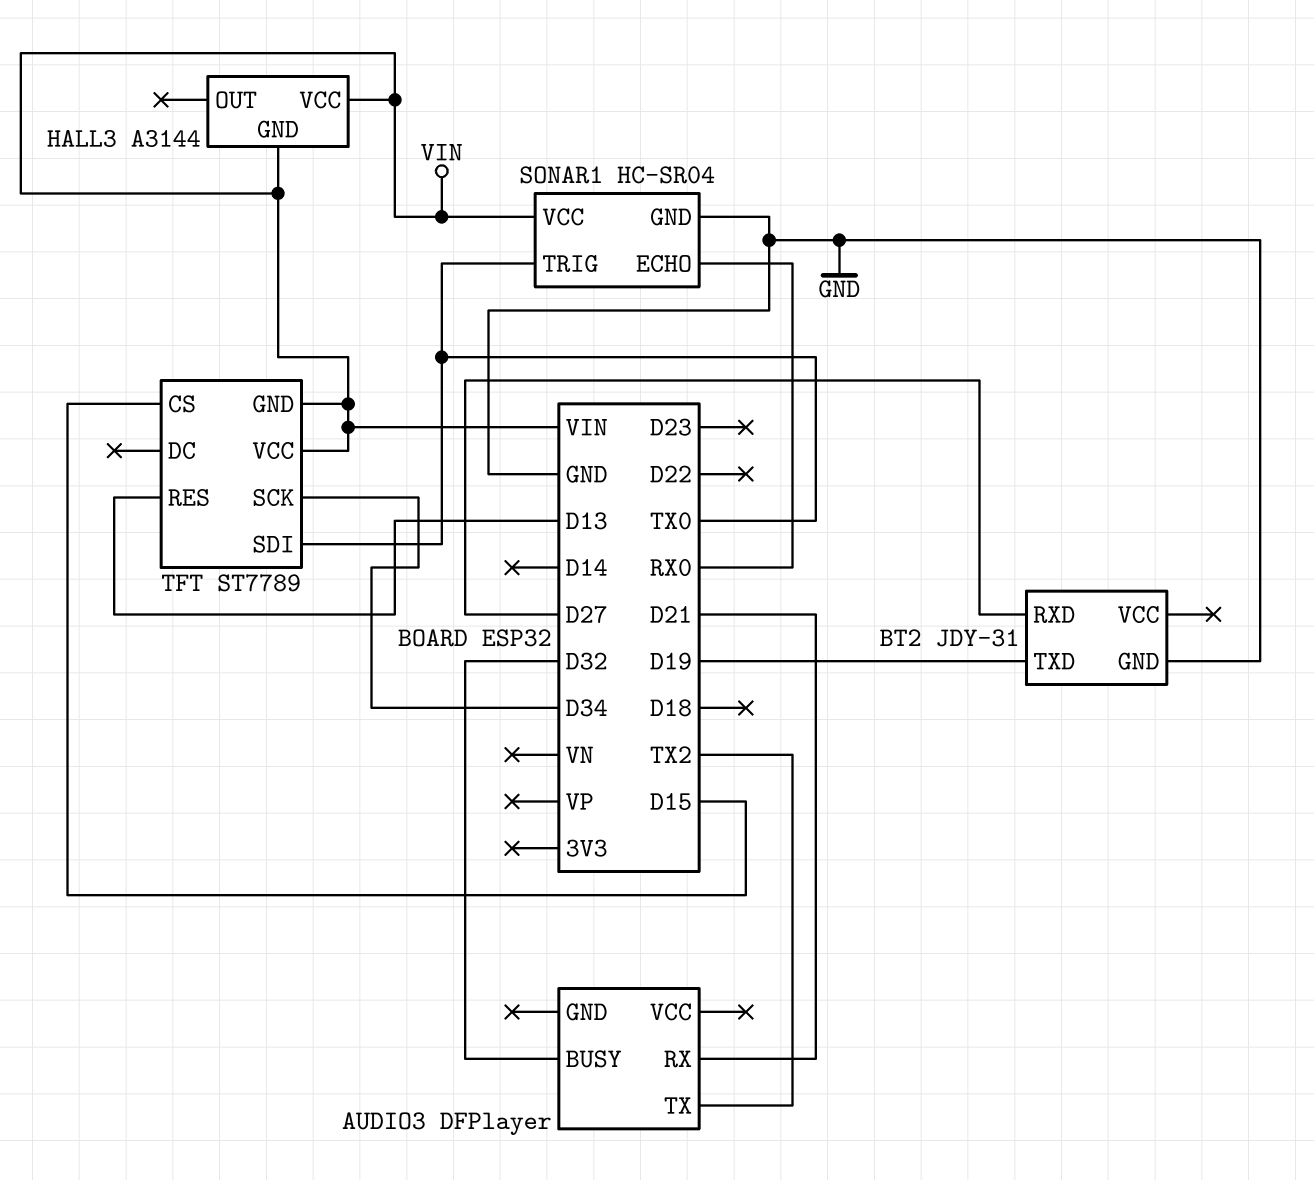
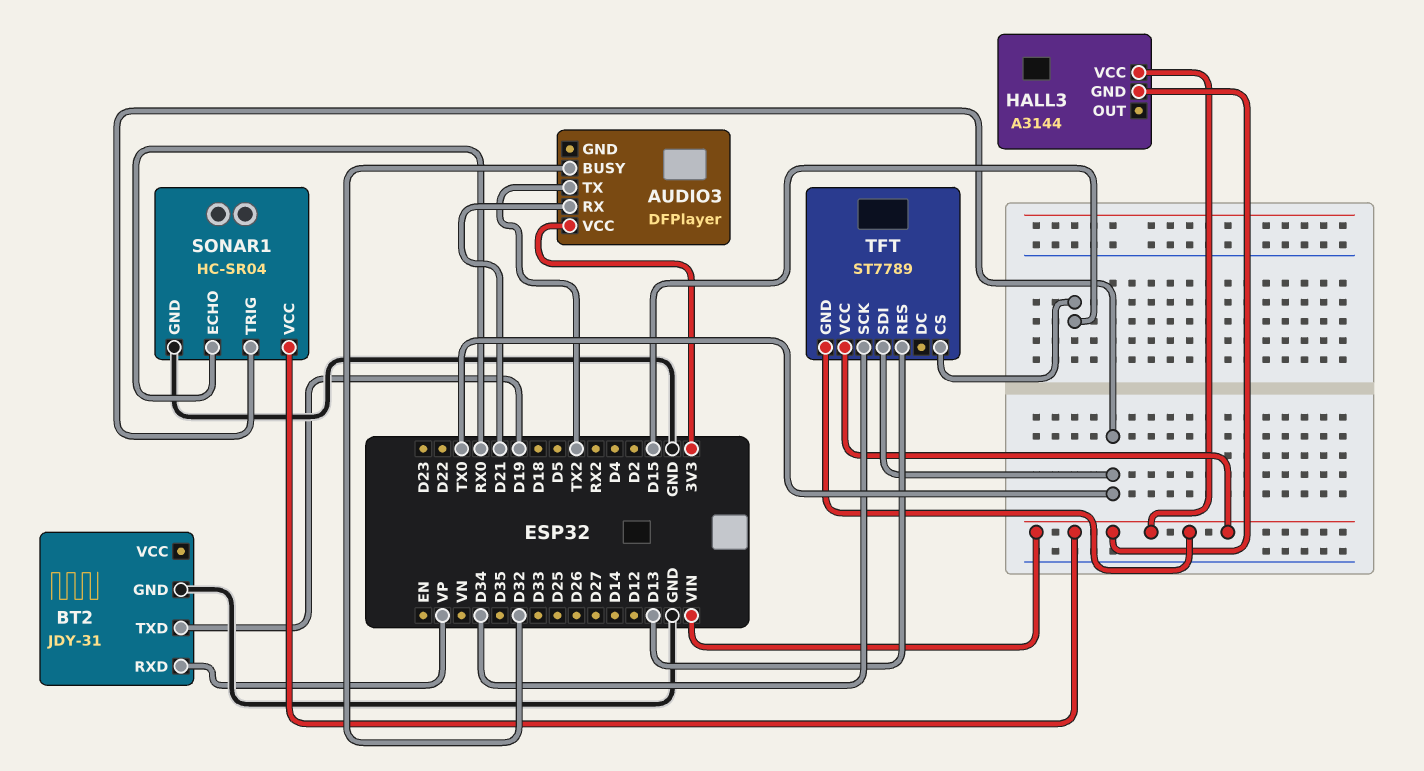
AUDIO3 pin VCC: none -> 3V3
BT2 pin RXD: D27 -> VP

